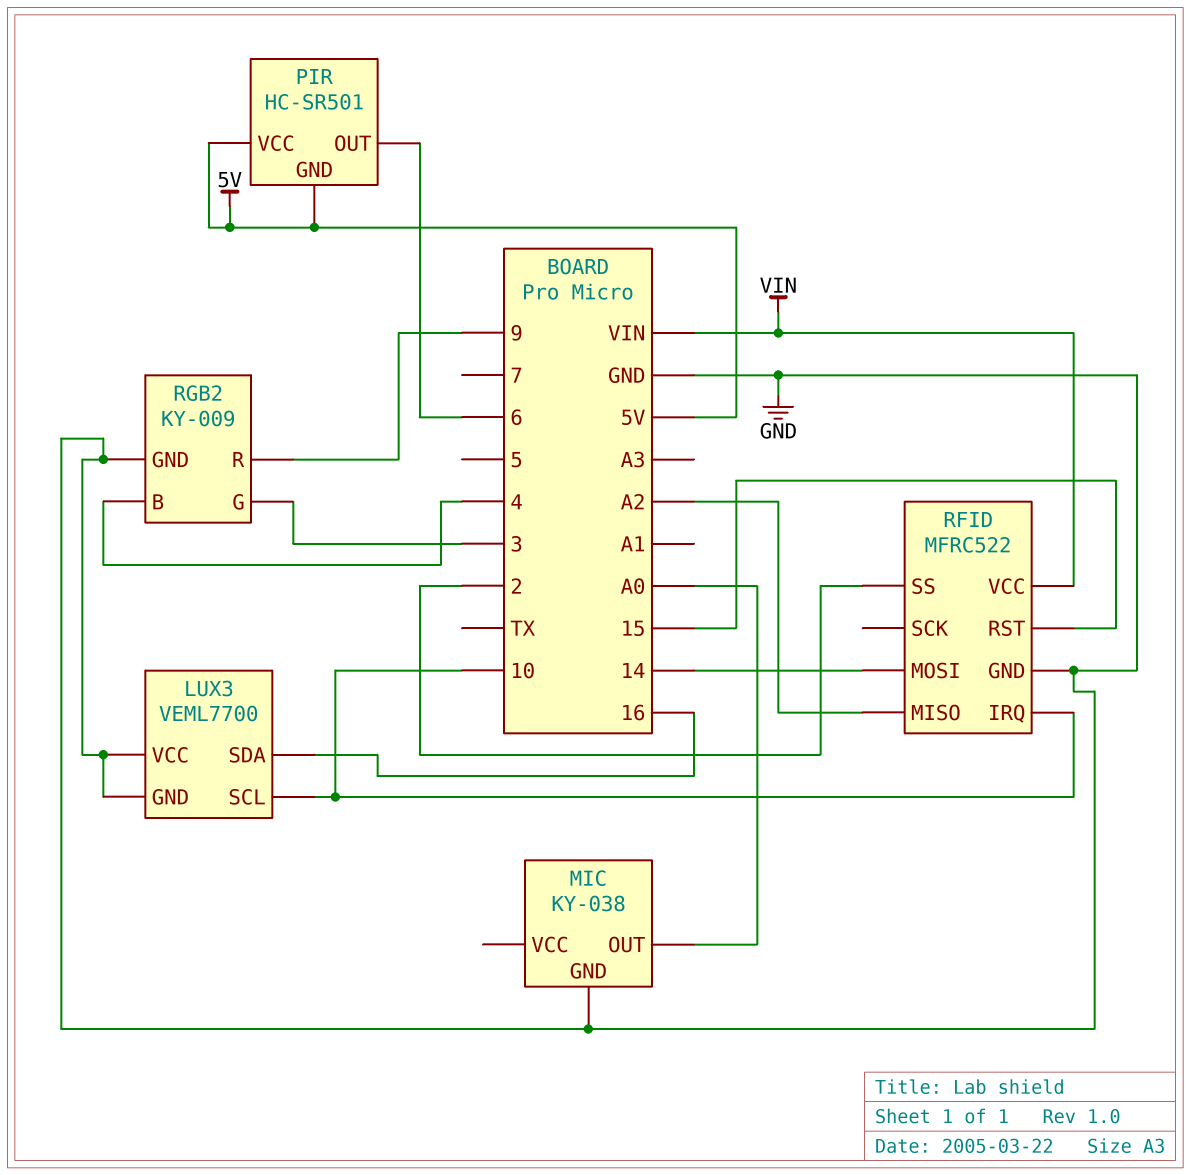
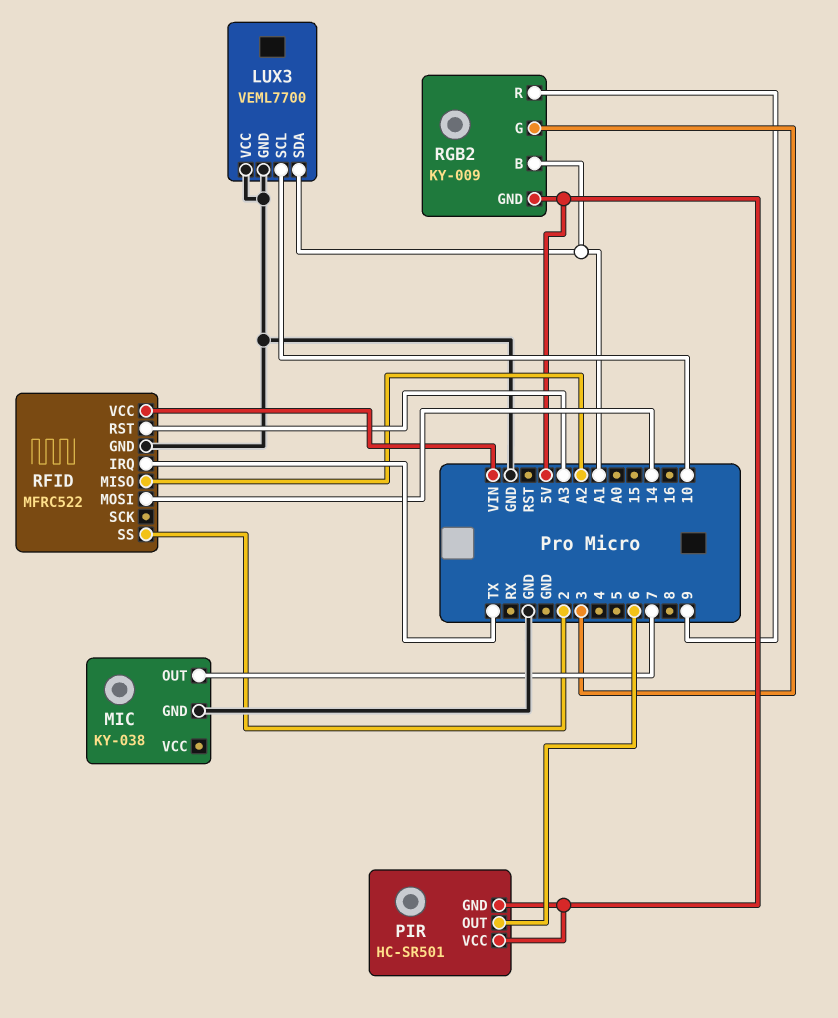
LUX3 pin SDA: 16 -> A1
MIC pin OUT: A0 -> 7
RFID pin IRQ: 10 -> TX
RFID pin RST: 15 -> A3
RGB2 pin B: 4 -> A1
RGB2 pin GND: GND -> 5V

